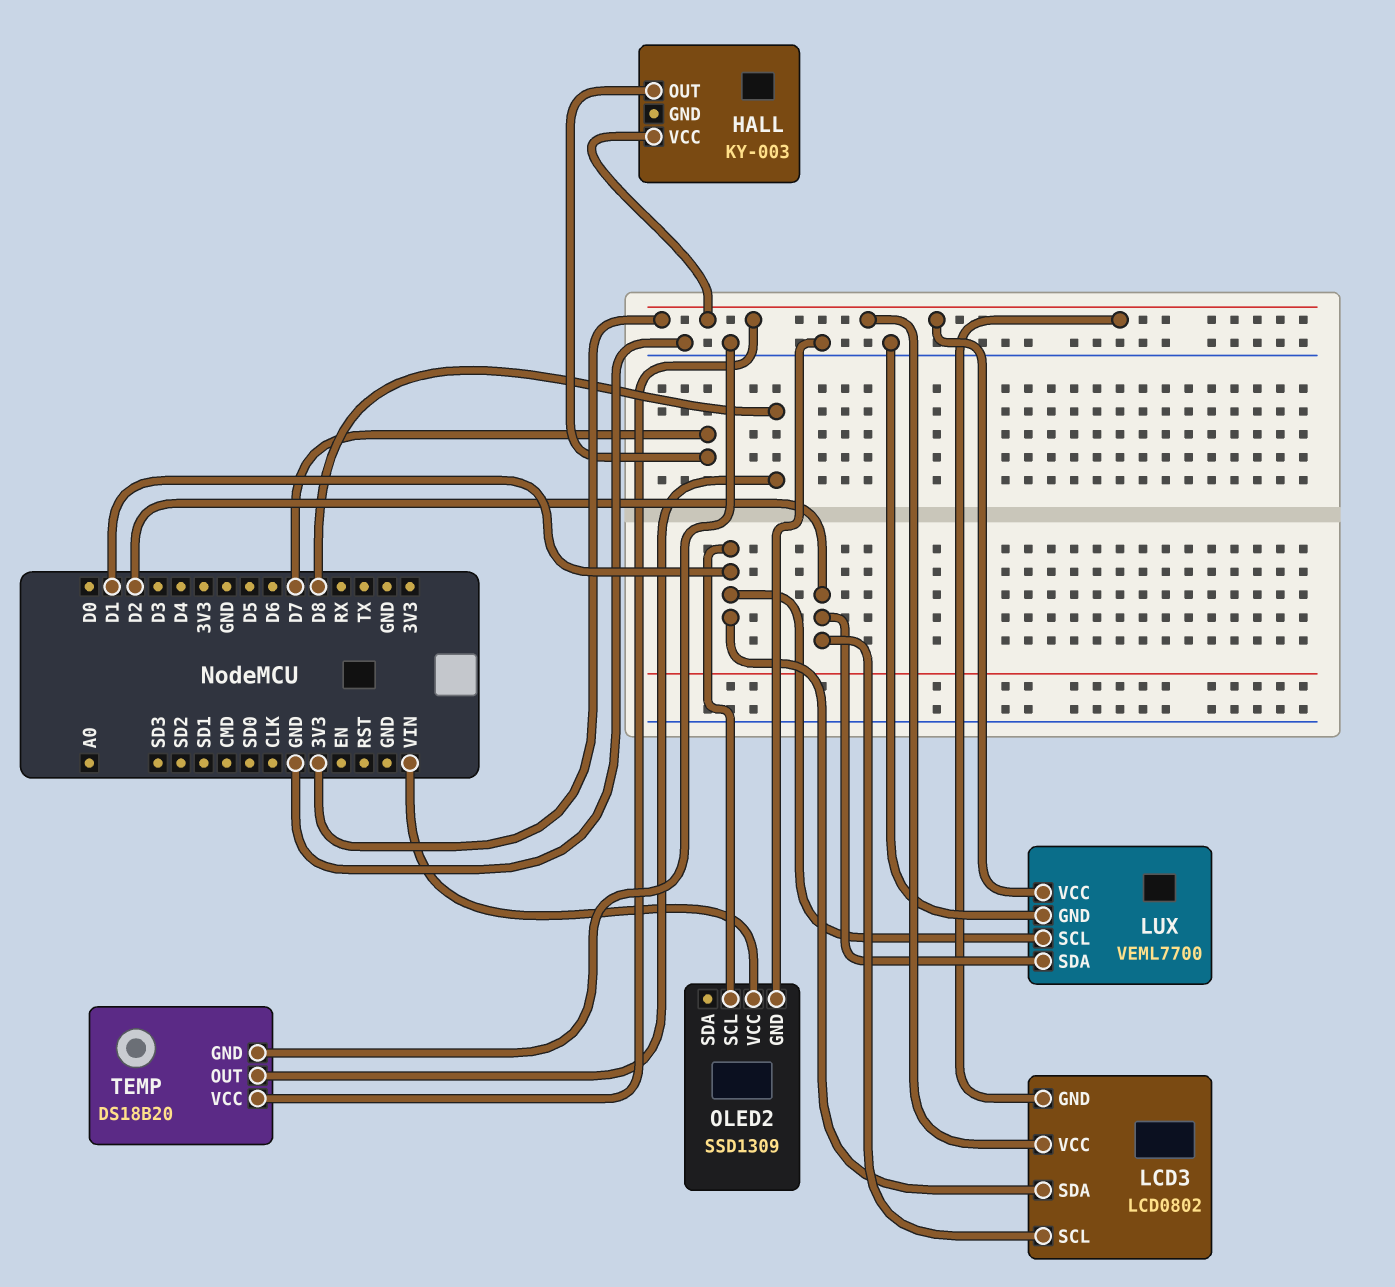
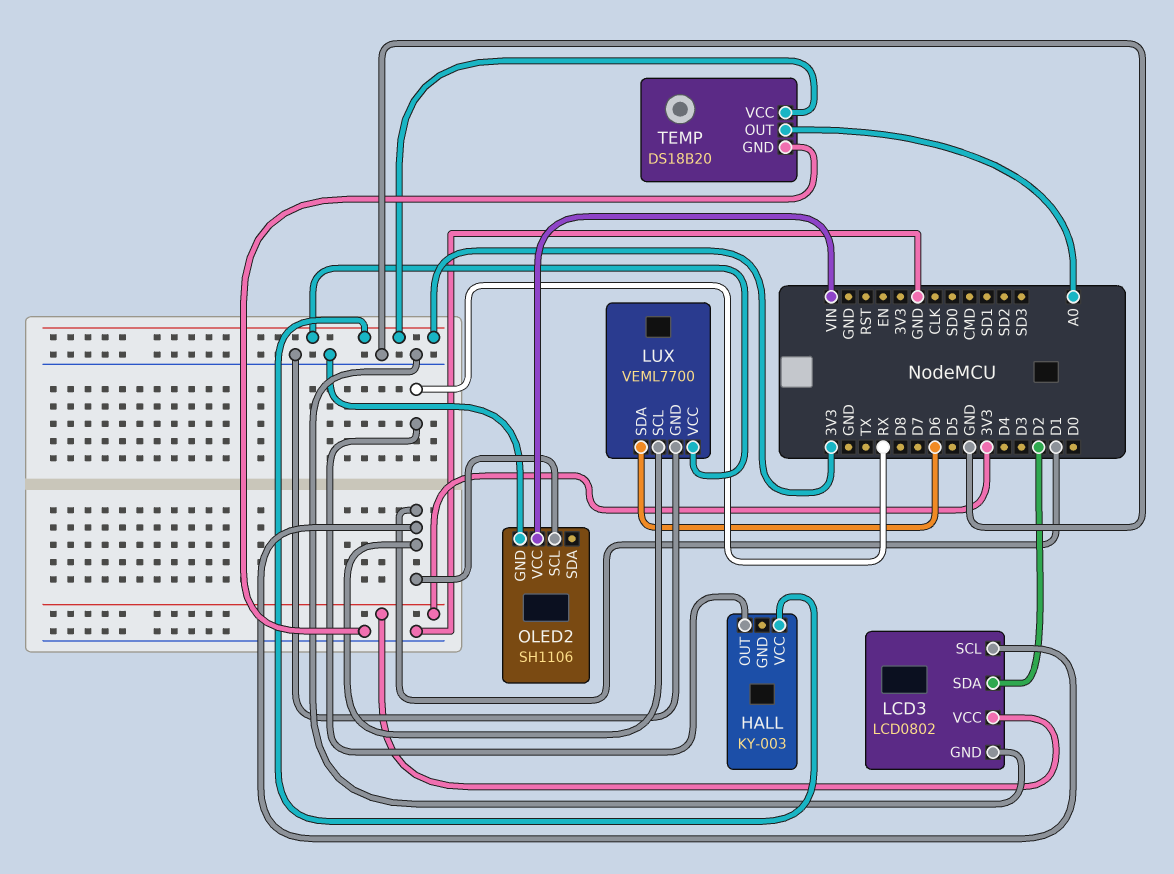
HALL pin OUT: D7 -> RX
LCD3 pin GND: 3V3 -> GND
LCD3 pin SCL: D2 -> D1
LCD3 pin SDA: D1 -> D2
LUX pin SDA: D2 -> D6
OLED2: SSD1309 -> SH1106
TEMP pin OUT: D8 -> A0

